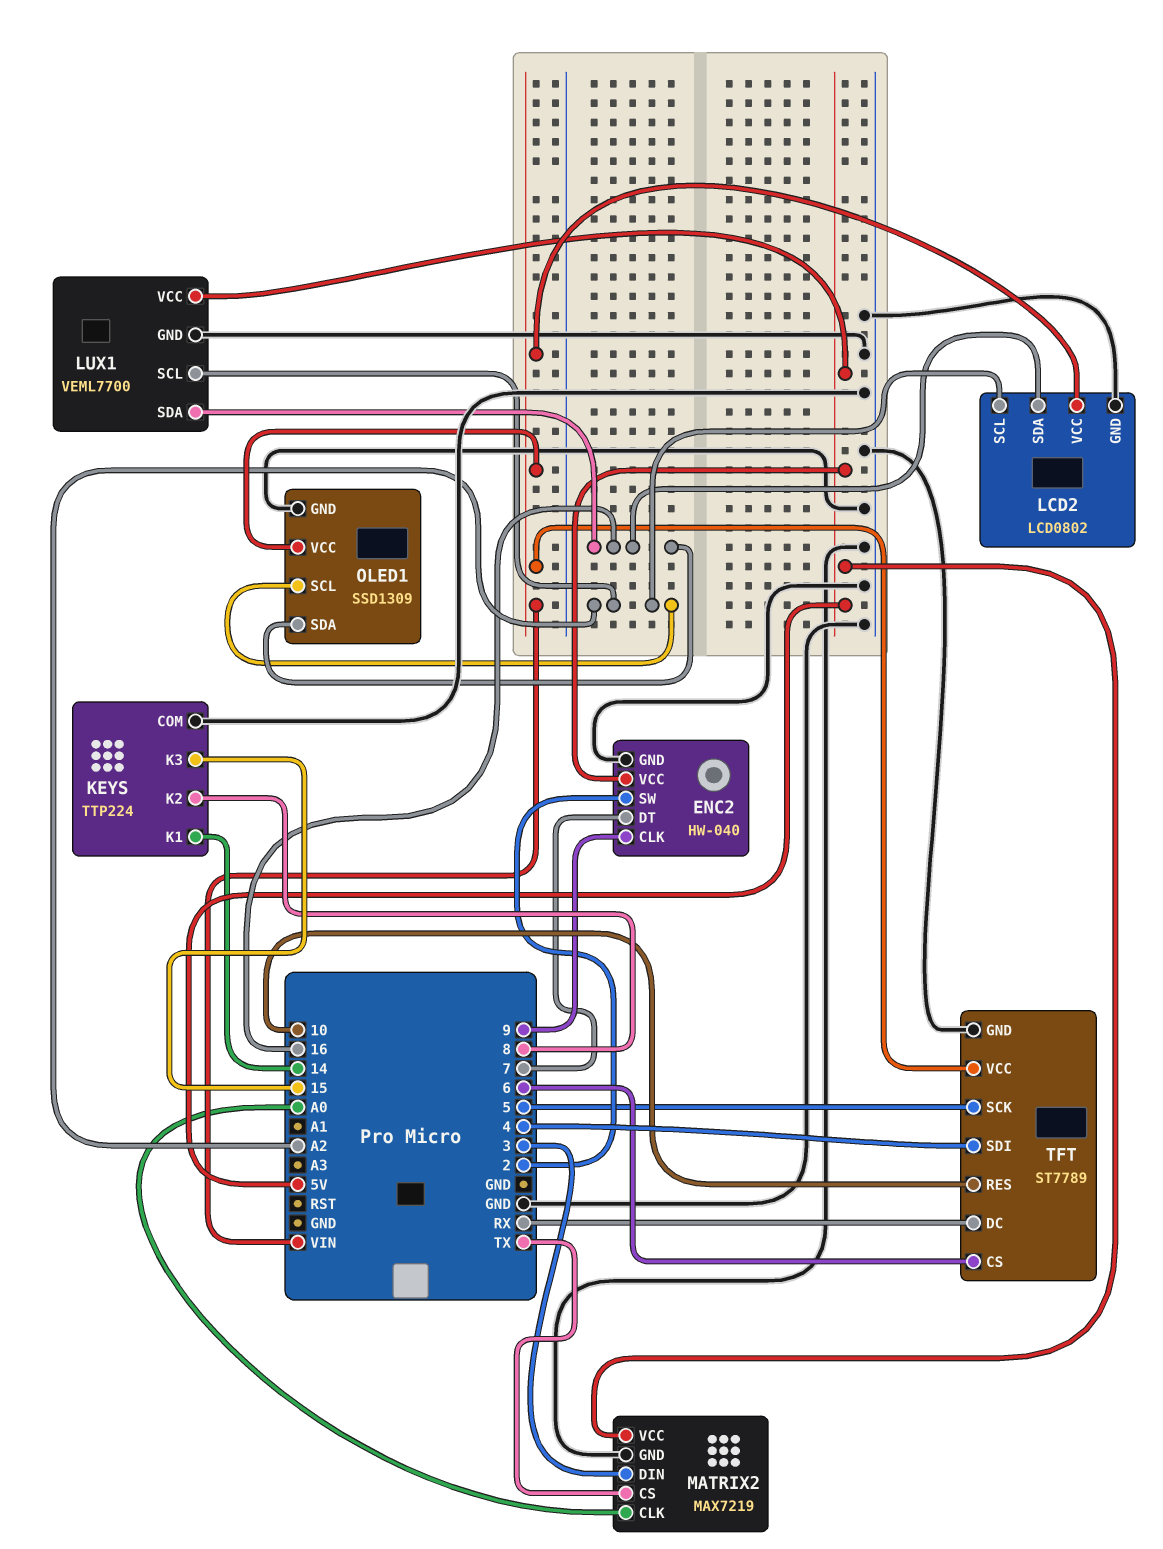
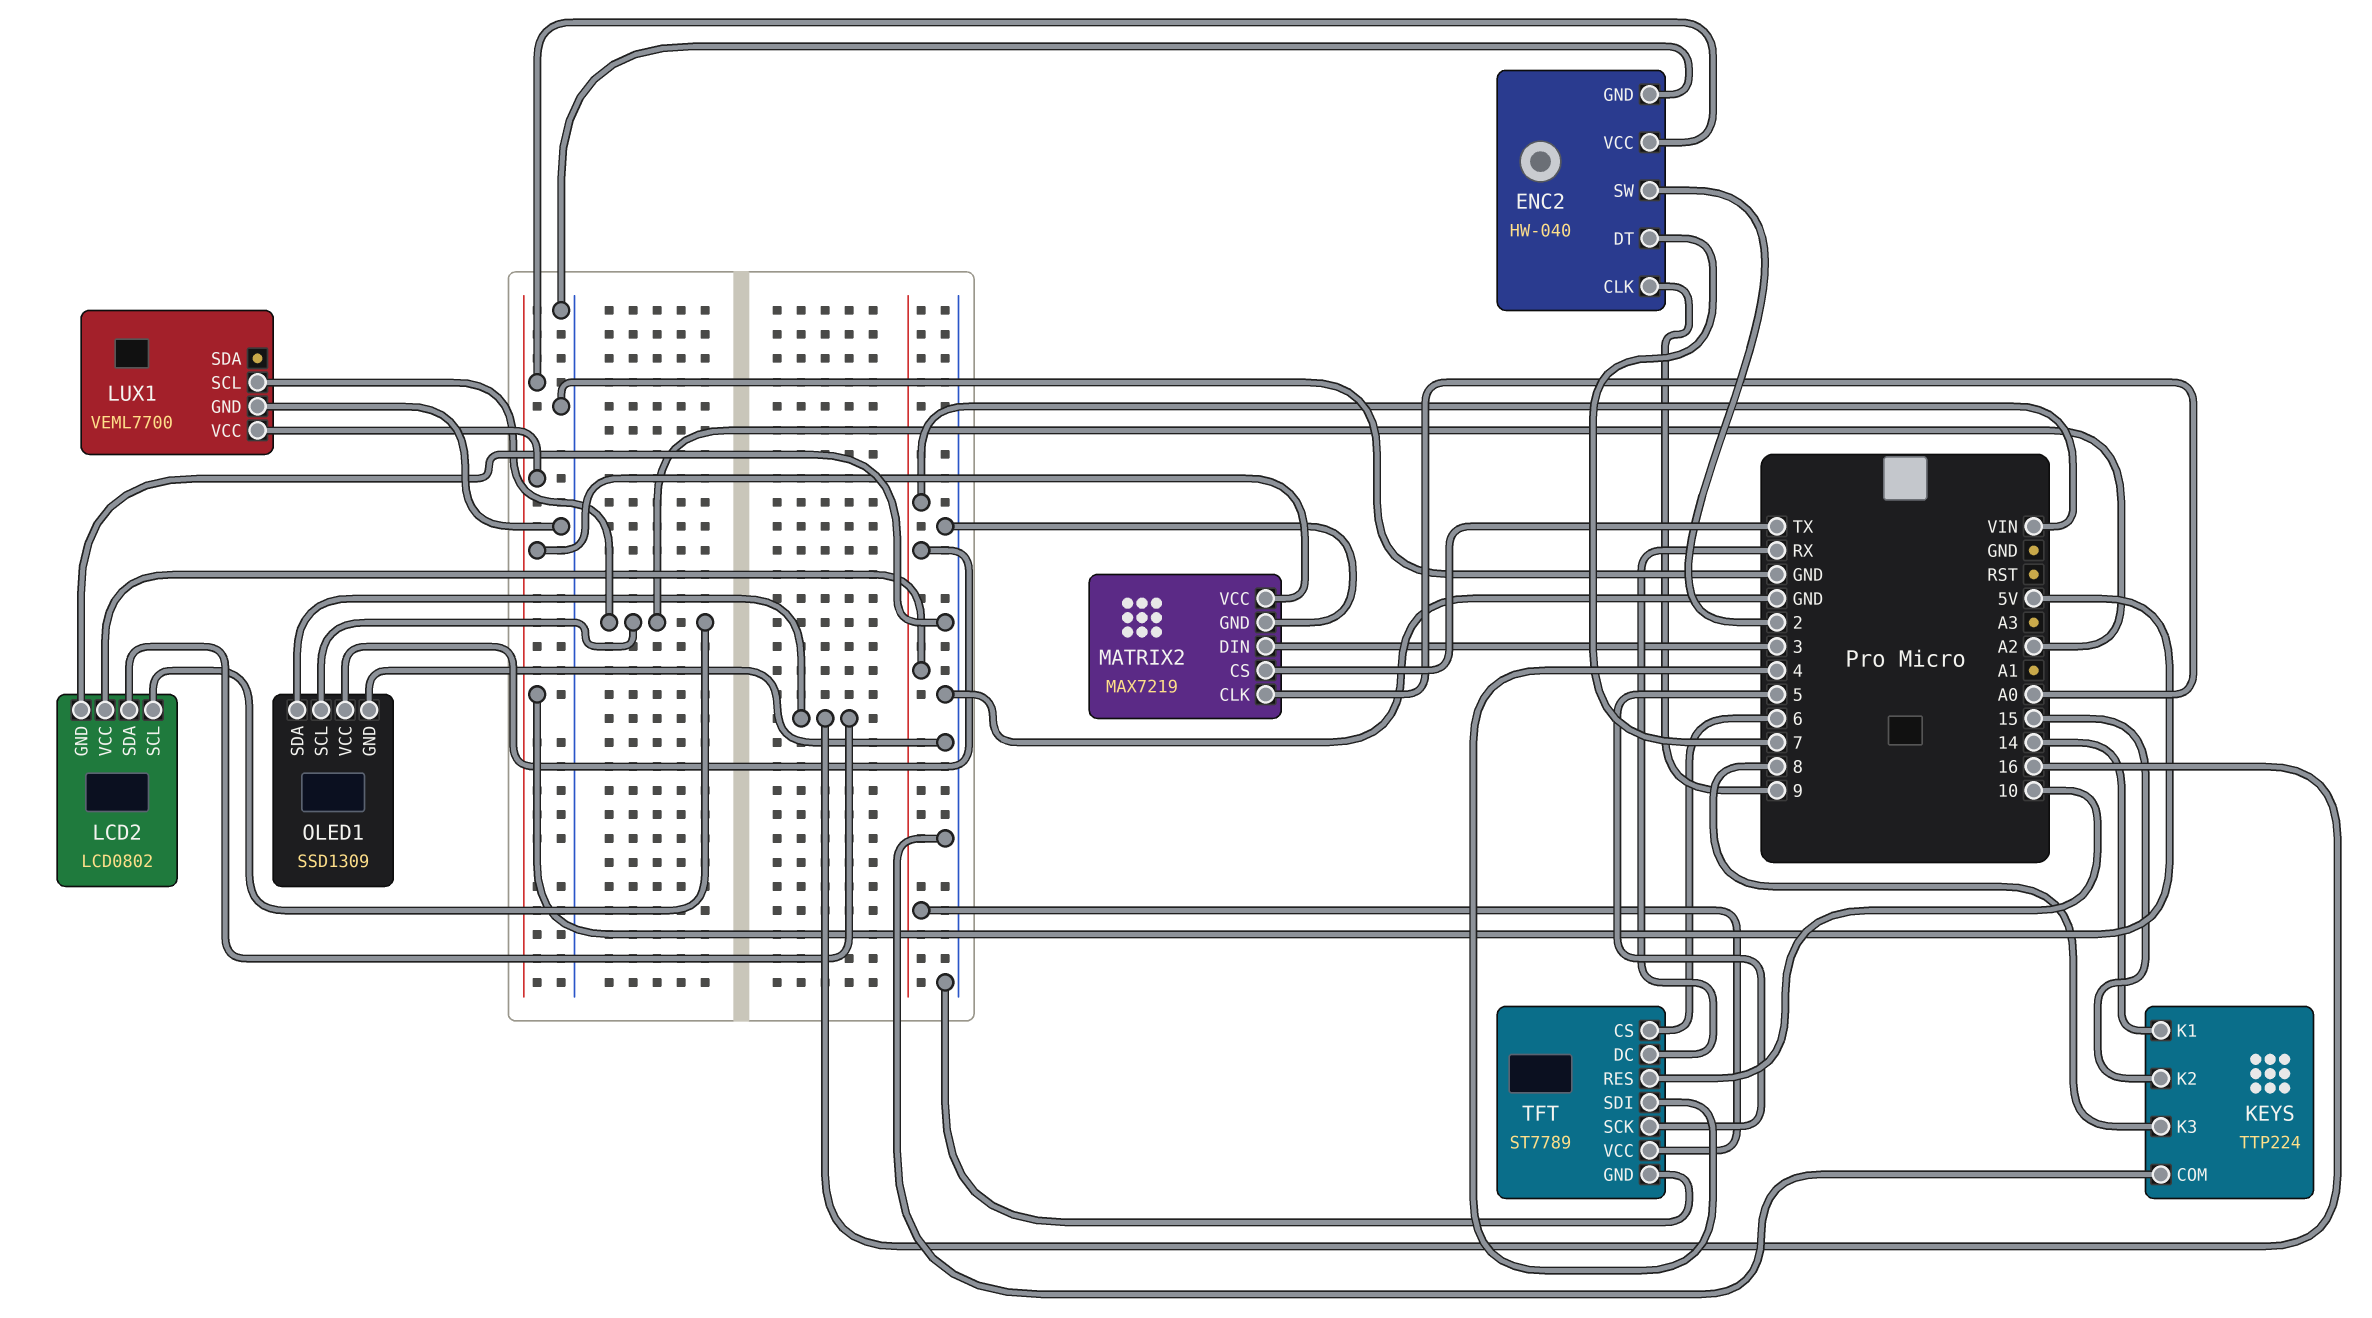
KEYS pin K2: 8 -> 15
KEYS pin K3: 15 -> 8
LUX1 pin SDA: 16 -> none

